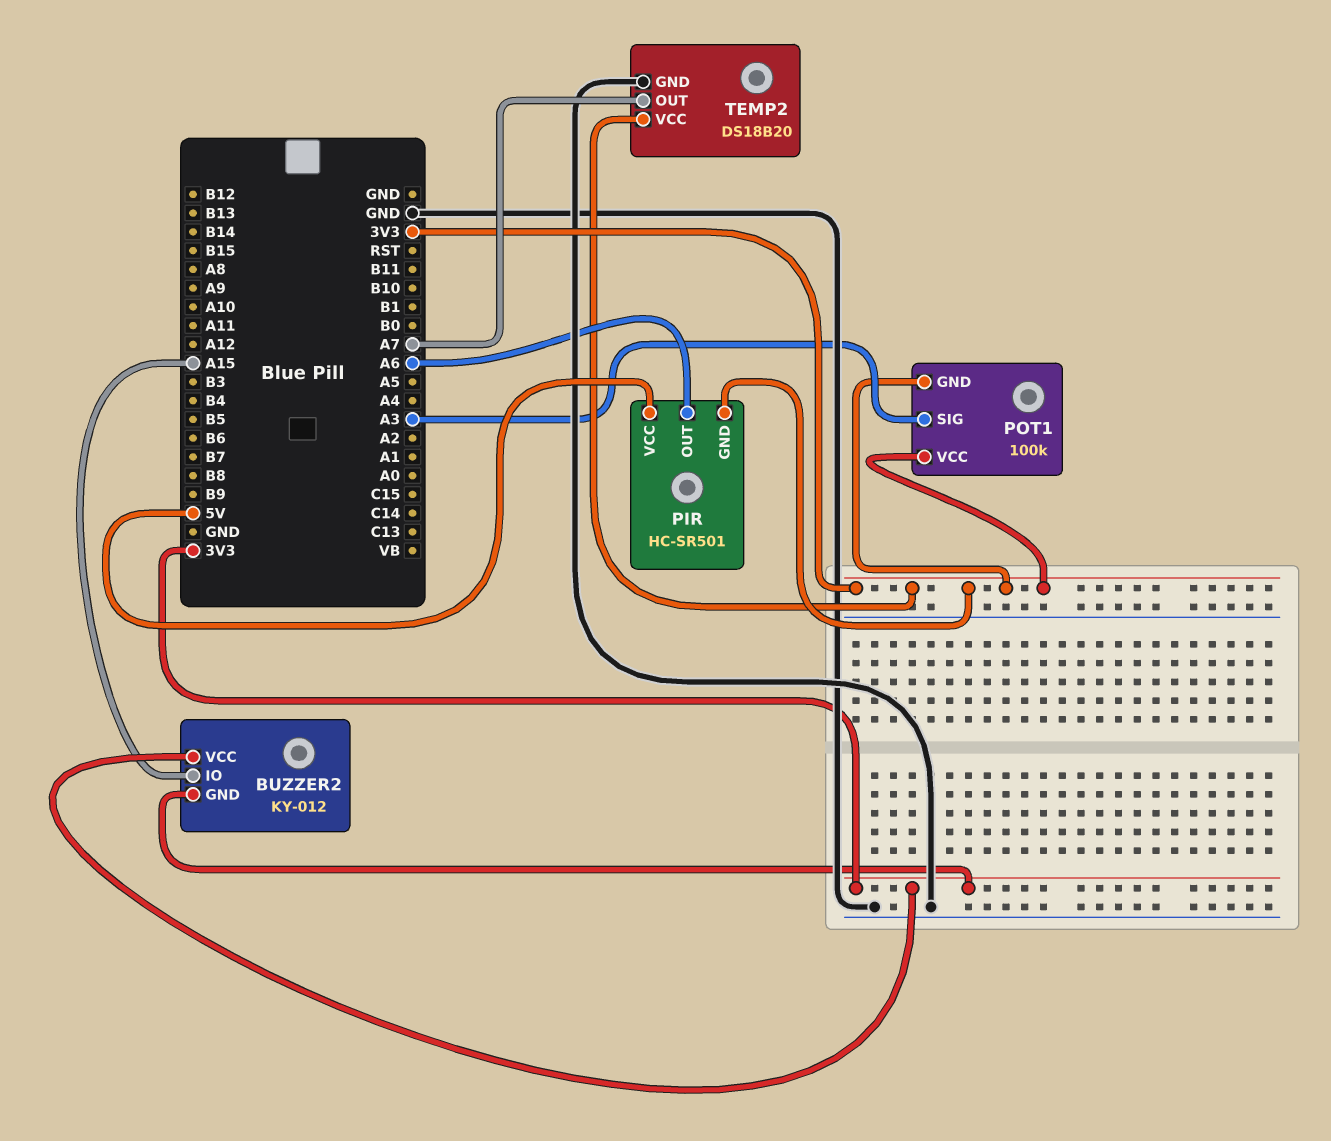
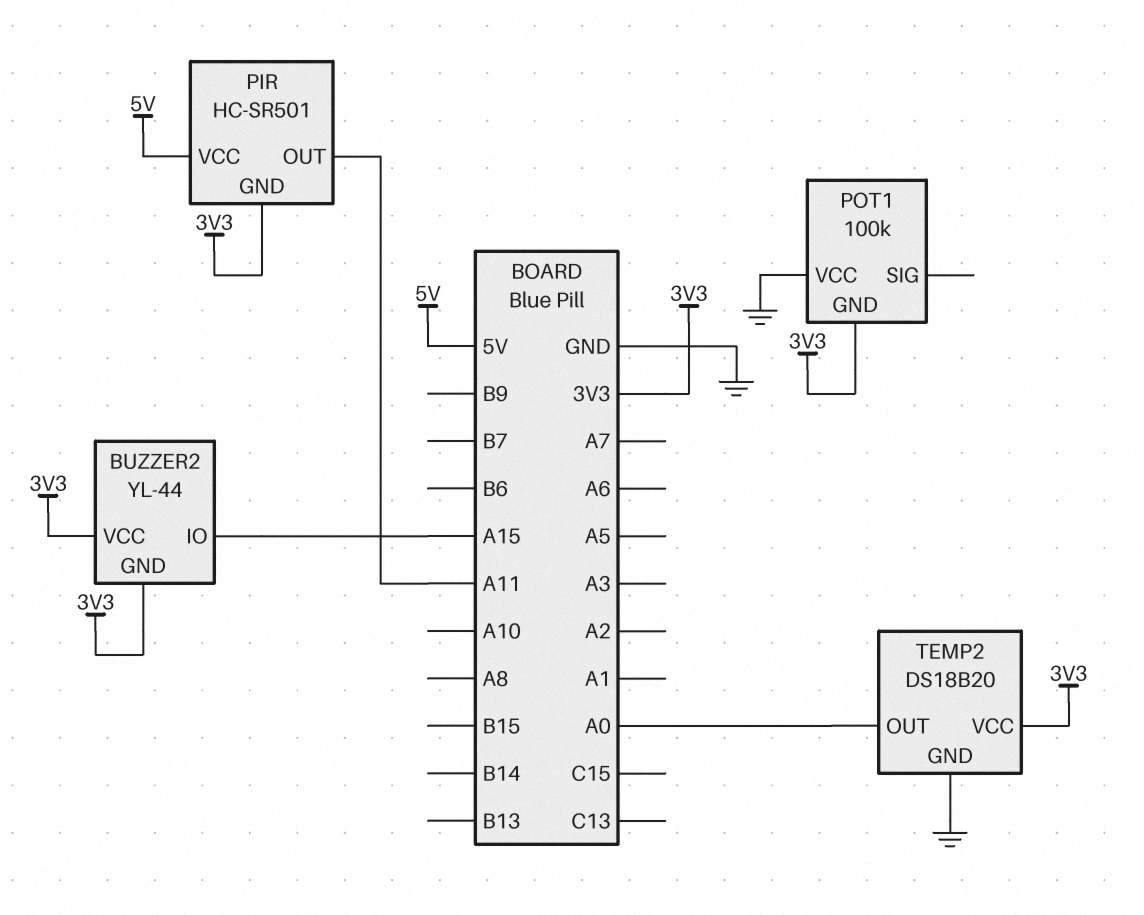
BUZZER2: KY-012 -> YL-44
PIR pin OUT: A6 -> A11
POT1 pin SIG: A3 -> none
POT1 pin VCC: 3V3 -> GND
TEMP2 pin OUT: A7 -> A0

